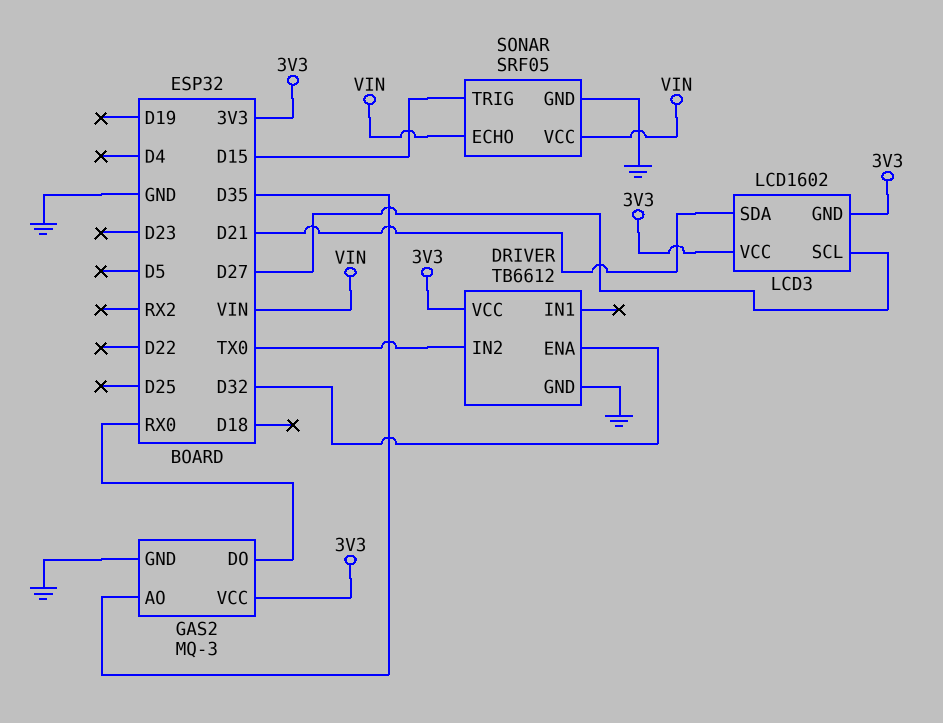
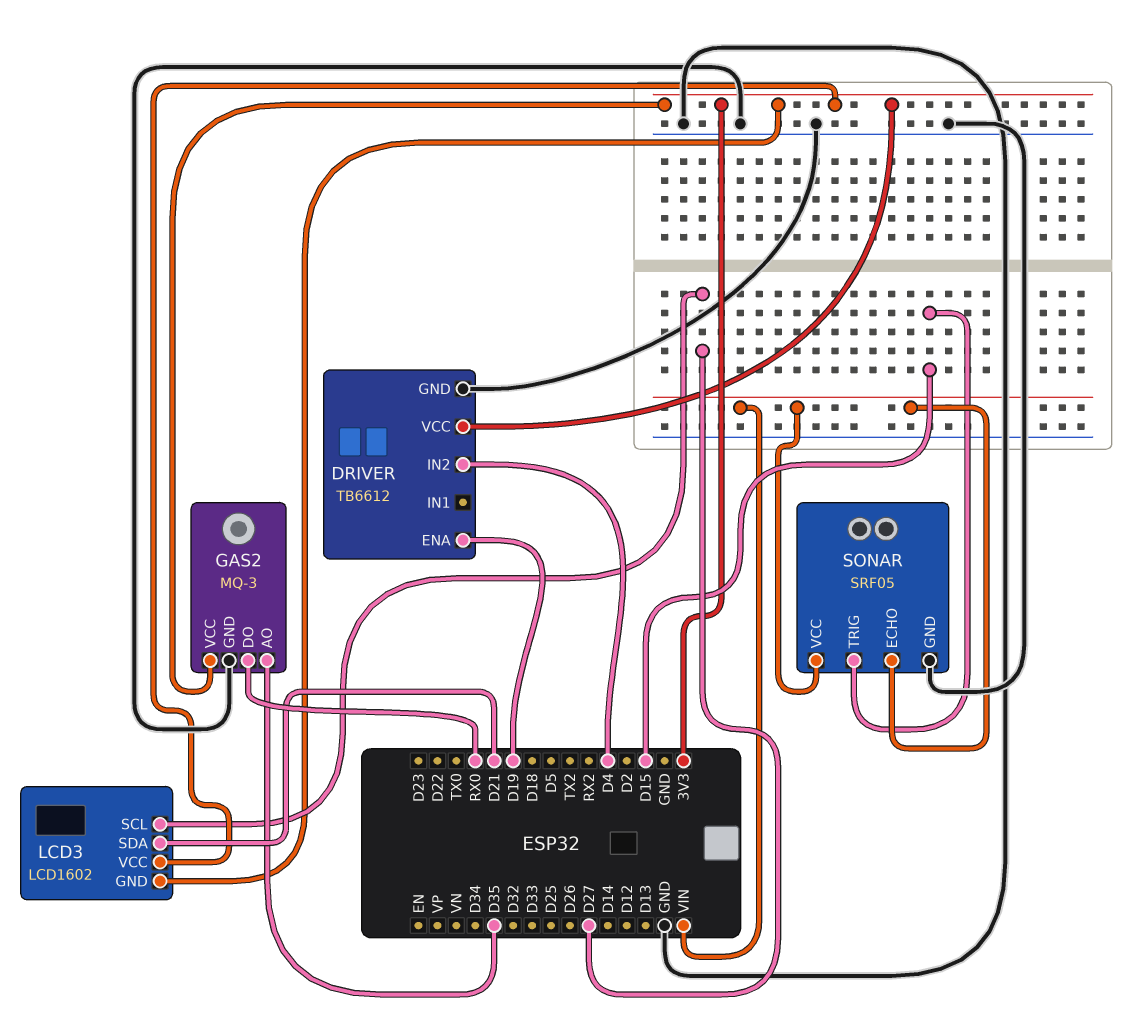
DRIVER pin ENA: D32 -> D19
DRIVER pin IN2: TX0 -> D4

